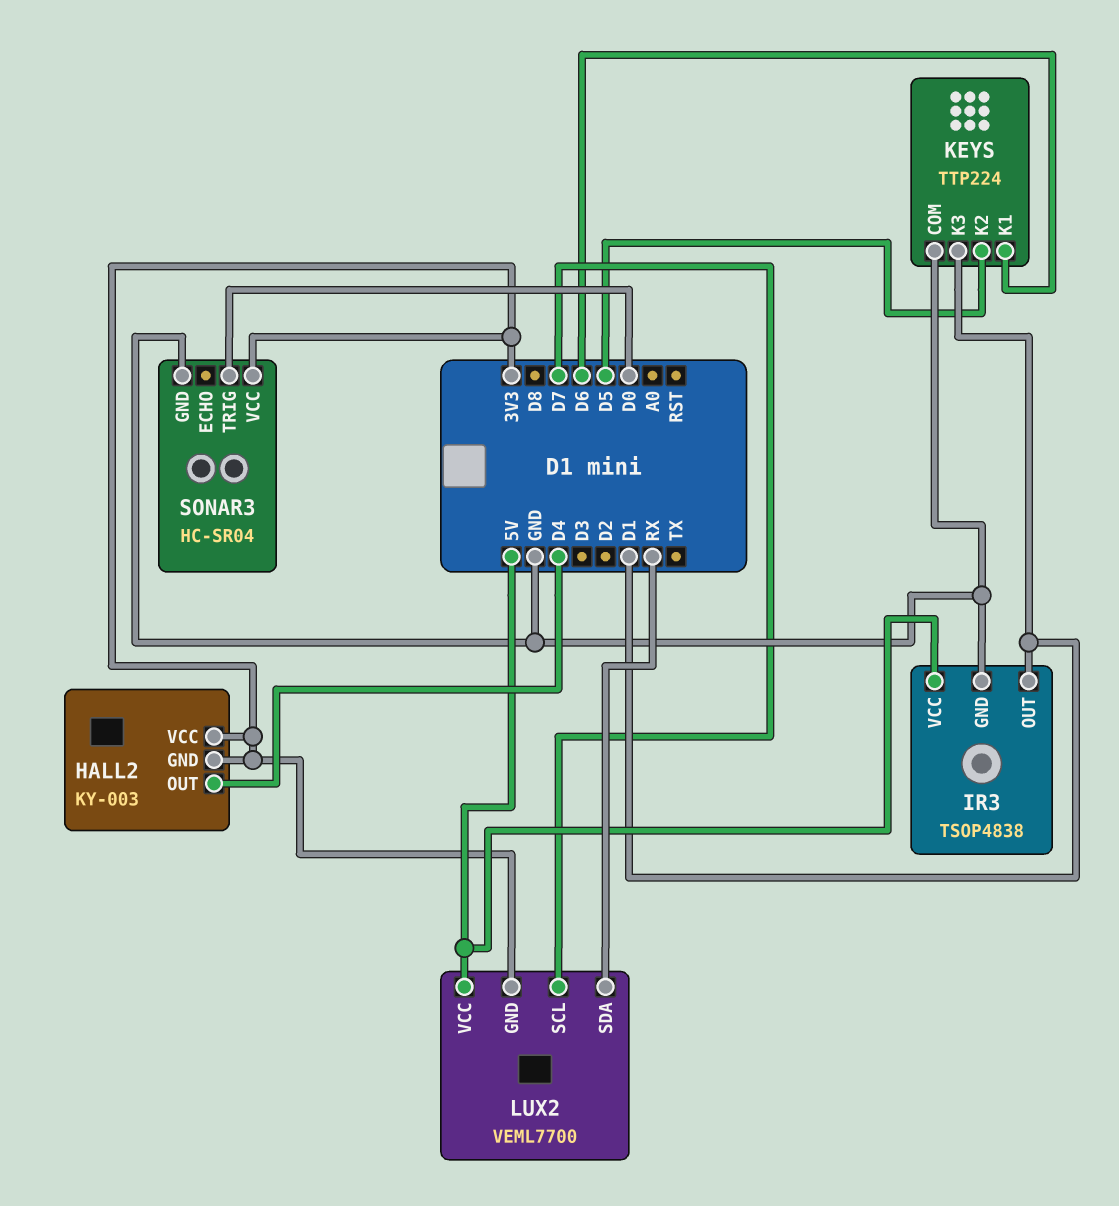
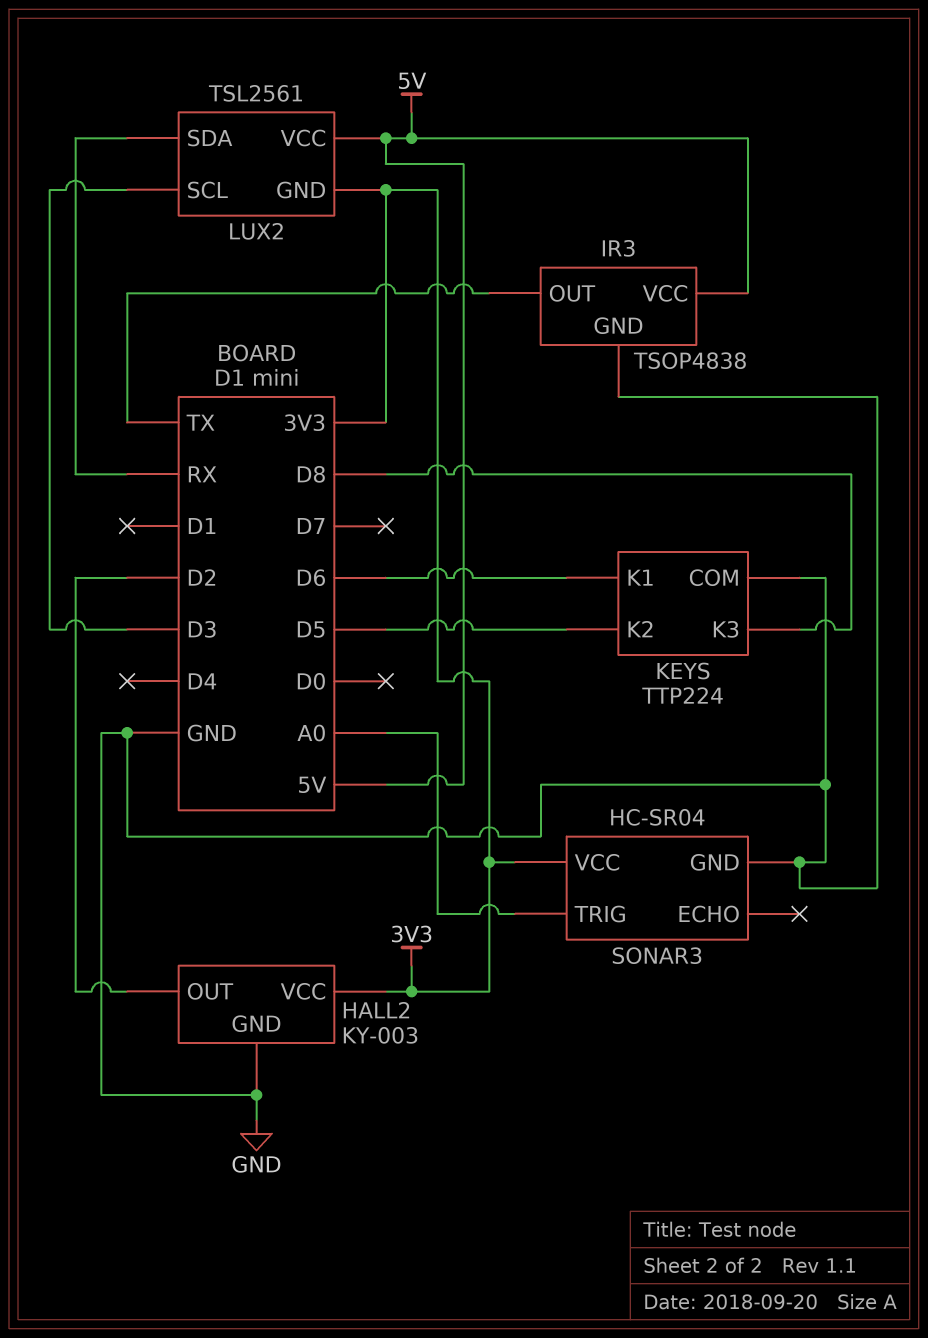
HALL2 pin GND: 3V3 -> GND
HALL2 pin OUT: D4 -> D2
IR3 pin OUT: D1 -> TX
KEYS pin K3: D1 -> D8
LUX2: VEML7700 -> TSL2561
LUX2 pin SCL: D7 -> D3
SONAR3 pin TRIG: D0 -> A0

